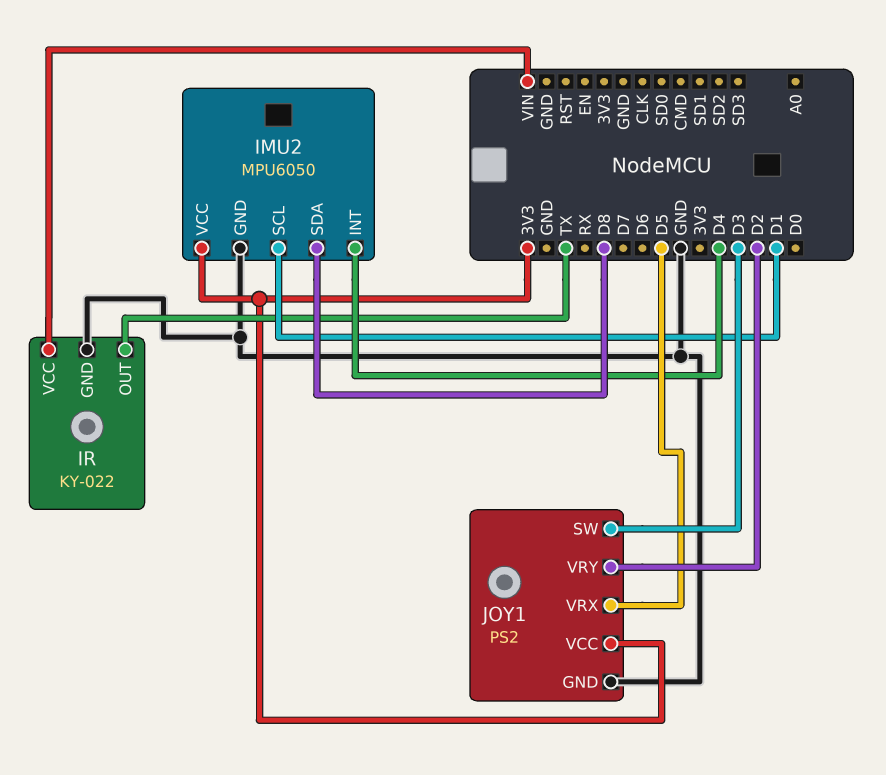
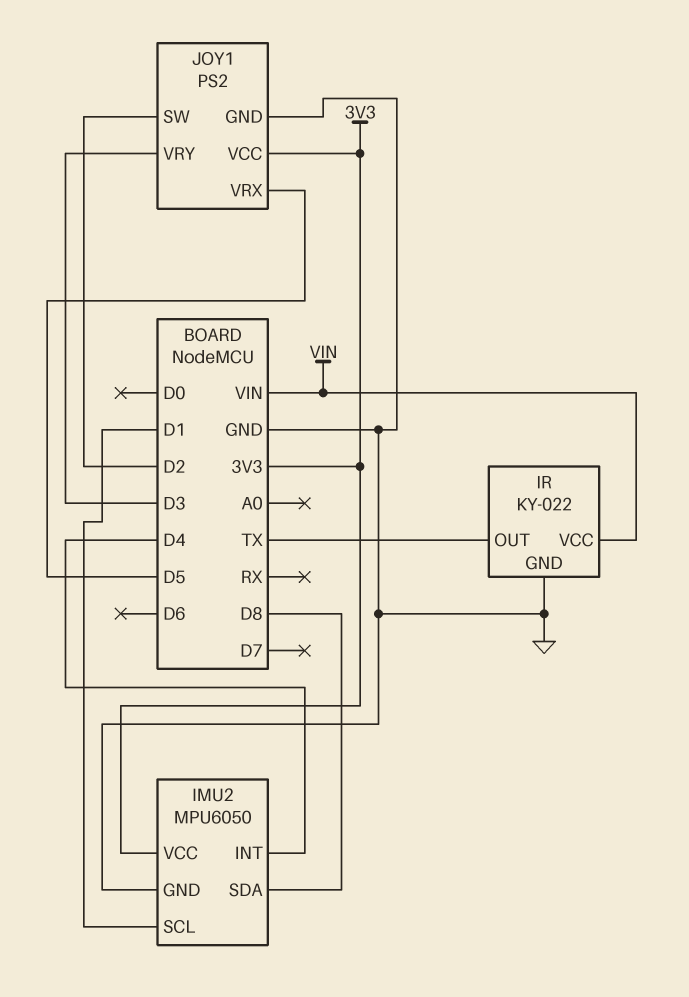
JOY1 pin SW: D3 -> D2
JOY1 pin VRY: D2 -> D3

